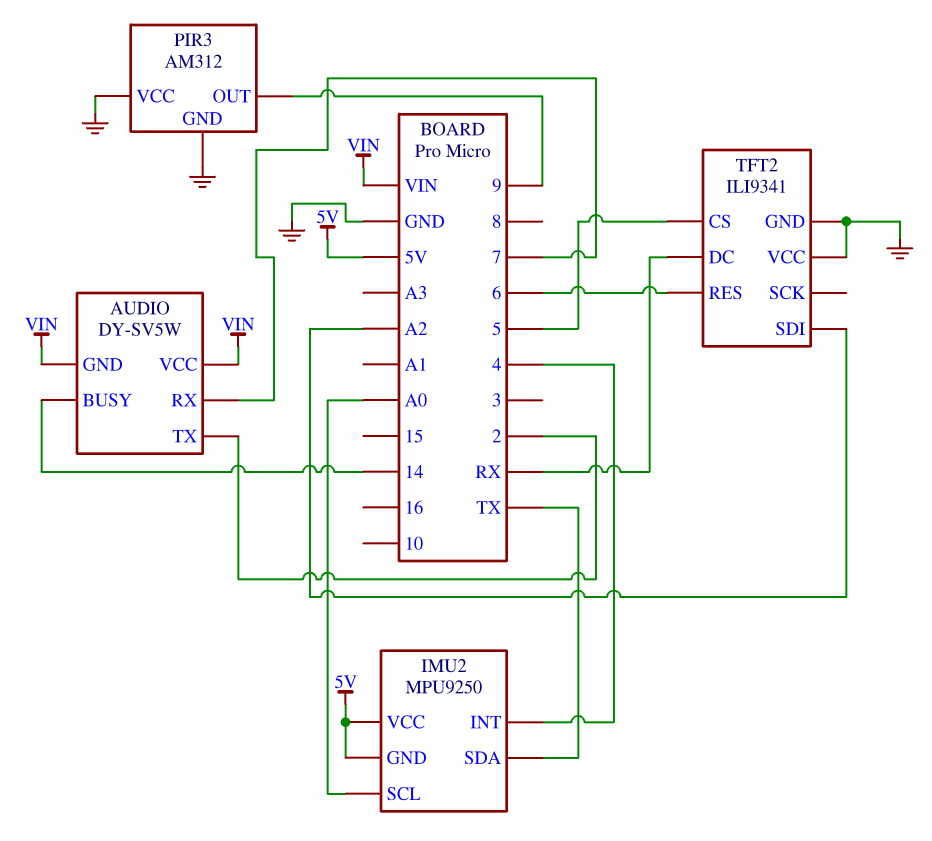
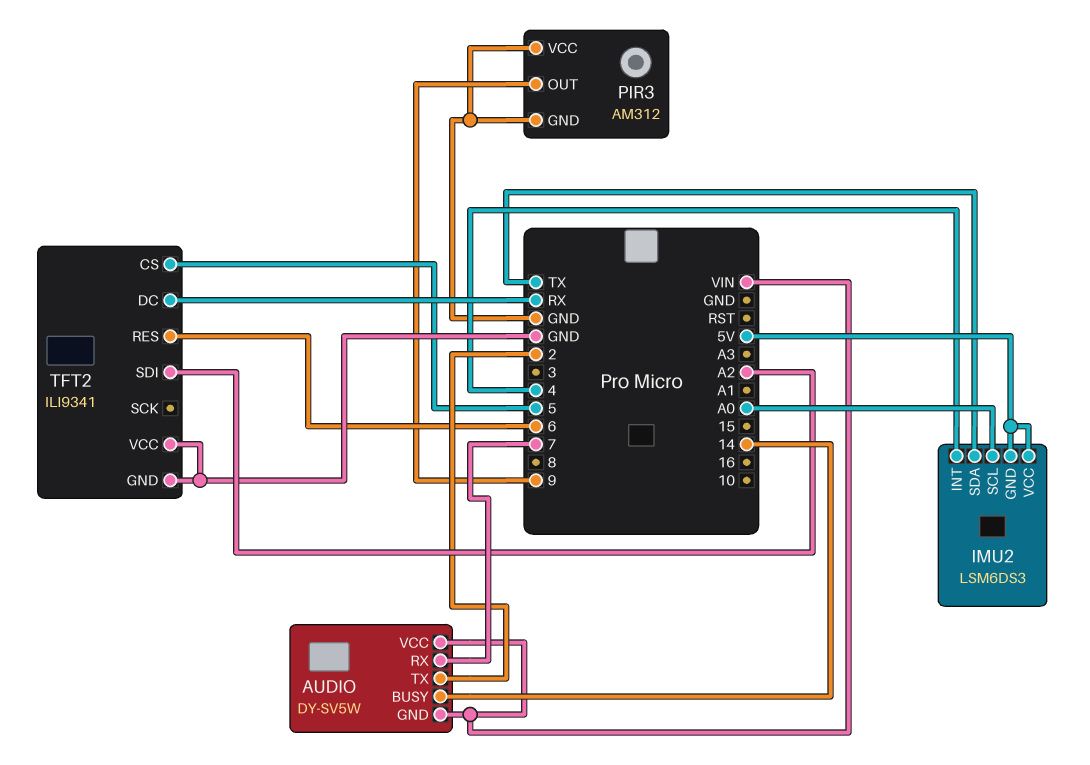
IMU2: MPU9250 -> LSM6DS3

